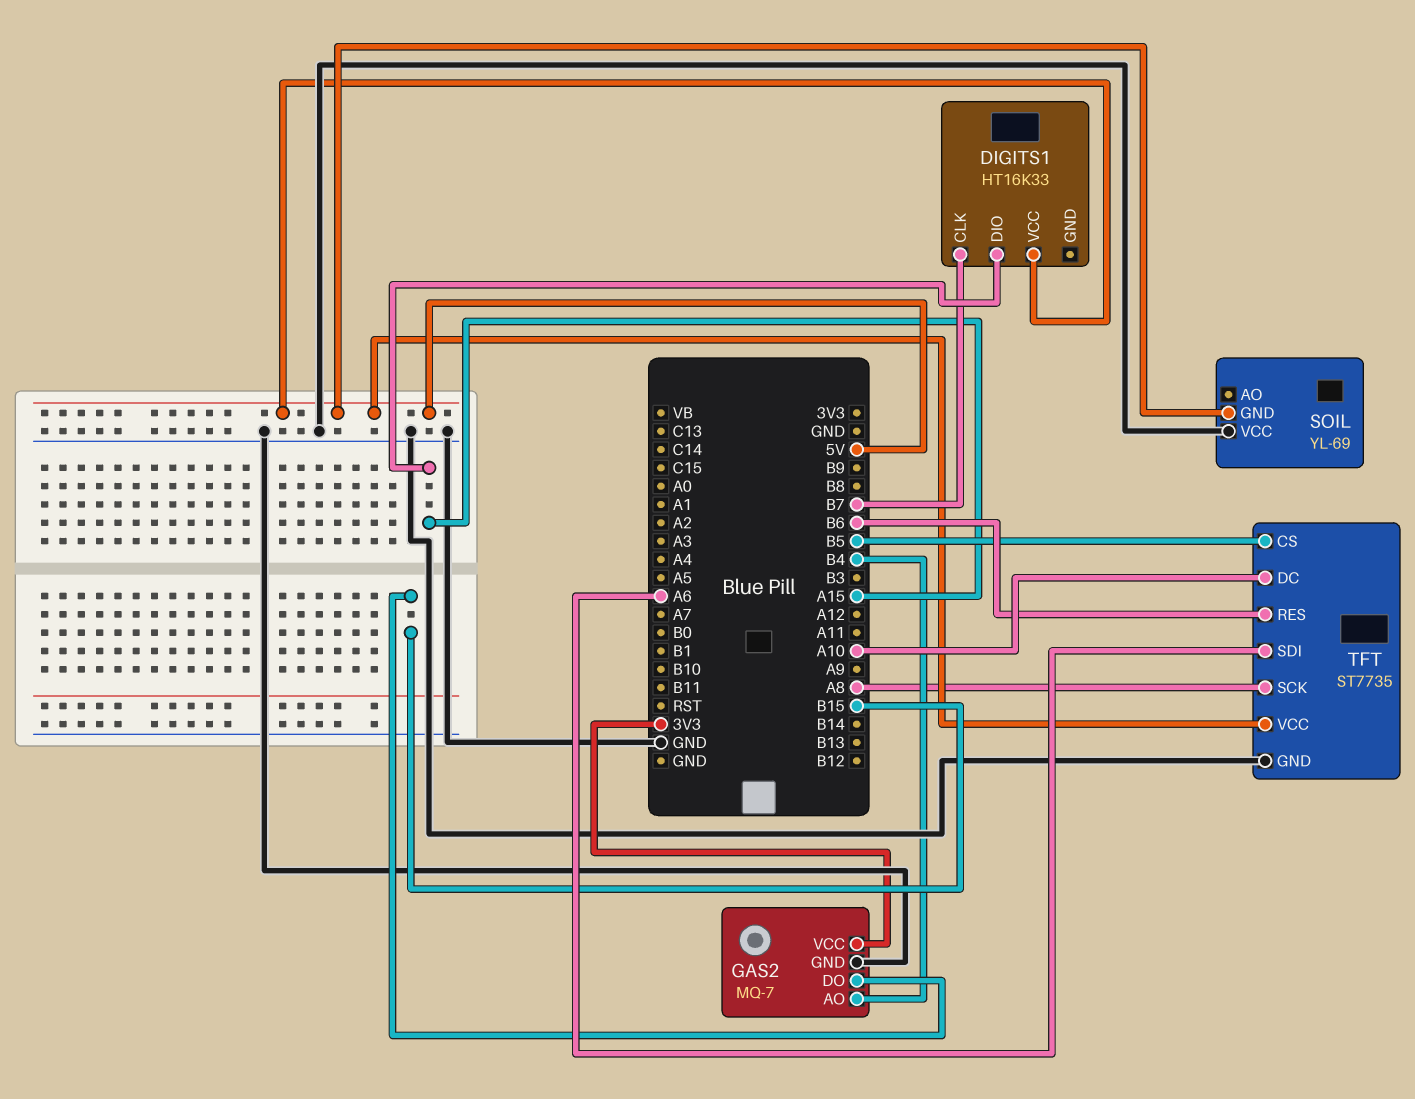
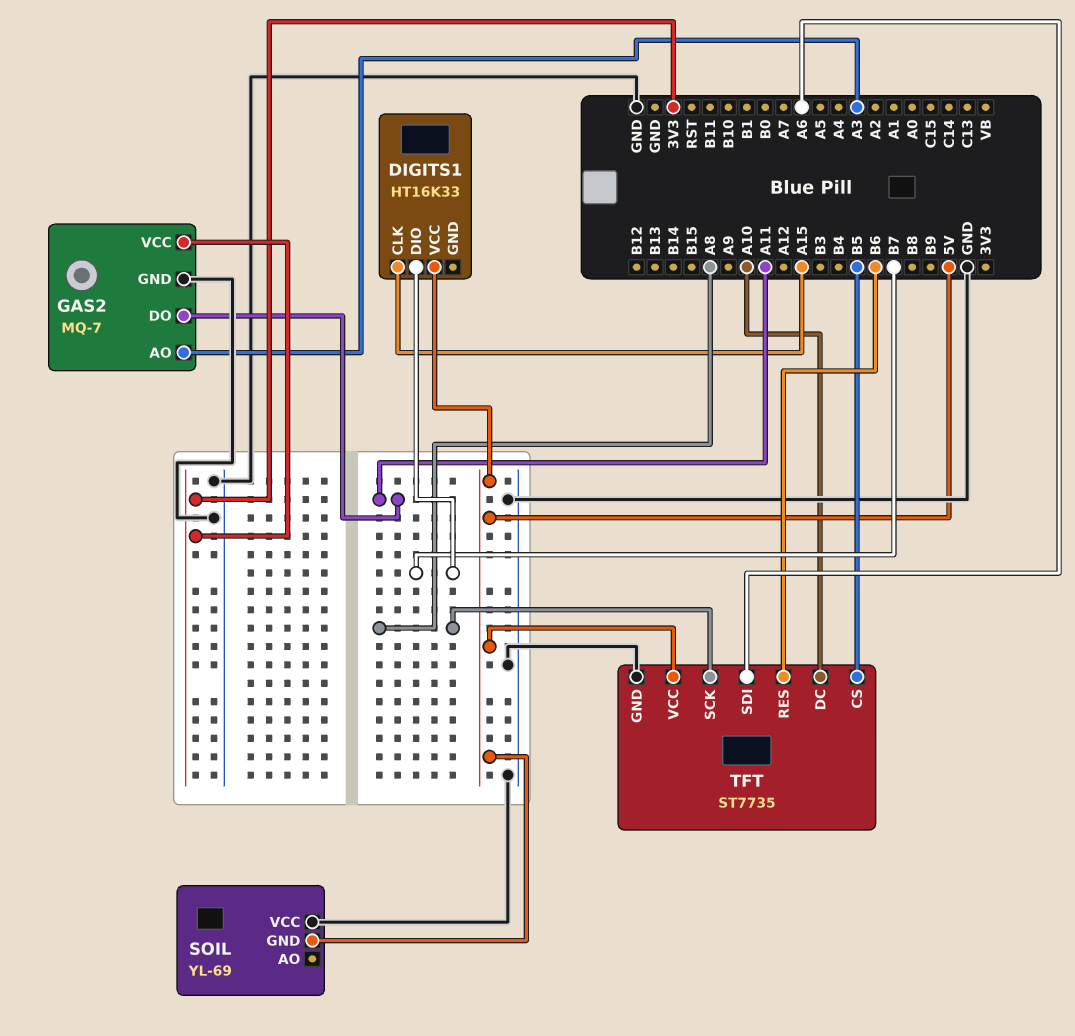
DIGITS1 pin CLK: B7 -> A15
DIGITS1 pin DIO: A15 -> B7
GAS2 pin AO: B4 -> A3
GAS2 pin DO: B15 -> A11

